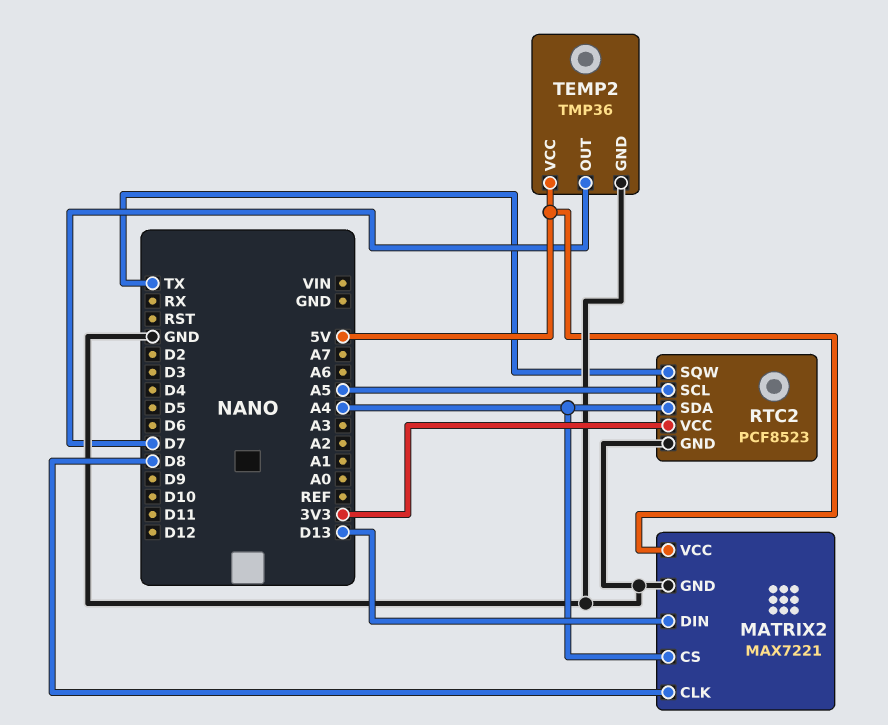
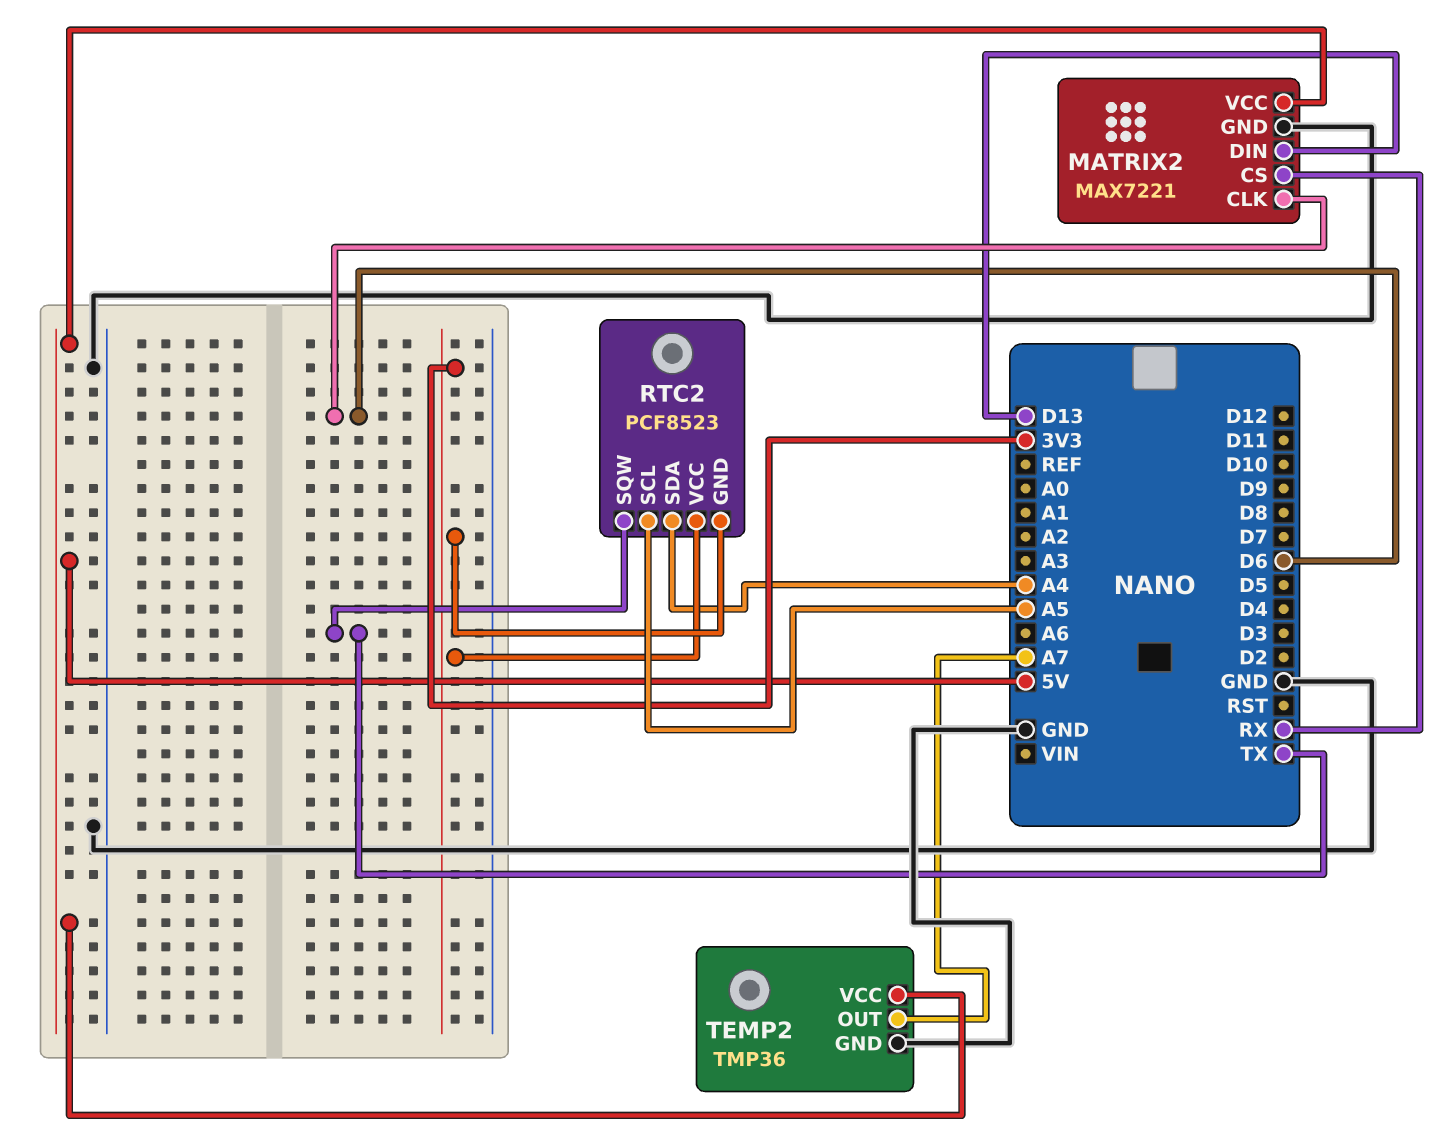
MATRIX2 pin CLK: D8 -> D6
MATRIX2 pin CS: A4 -> RX
RTC2 pin GND: GND -> 3V3
TEMP2 pin OUT: D7 -> A7

